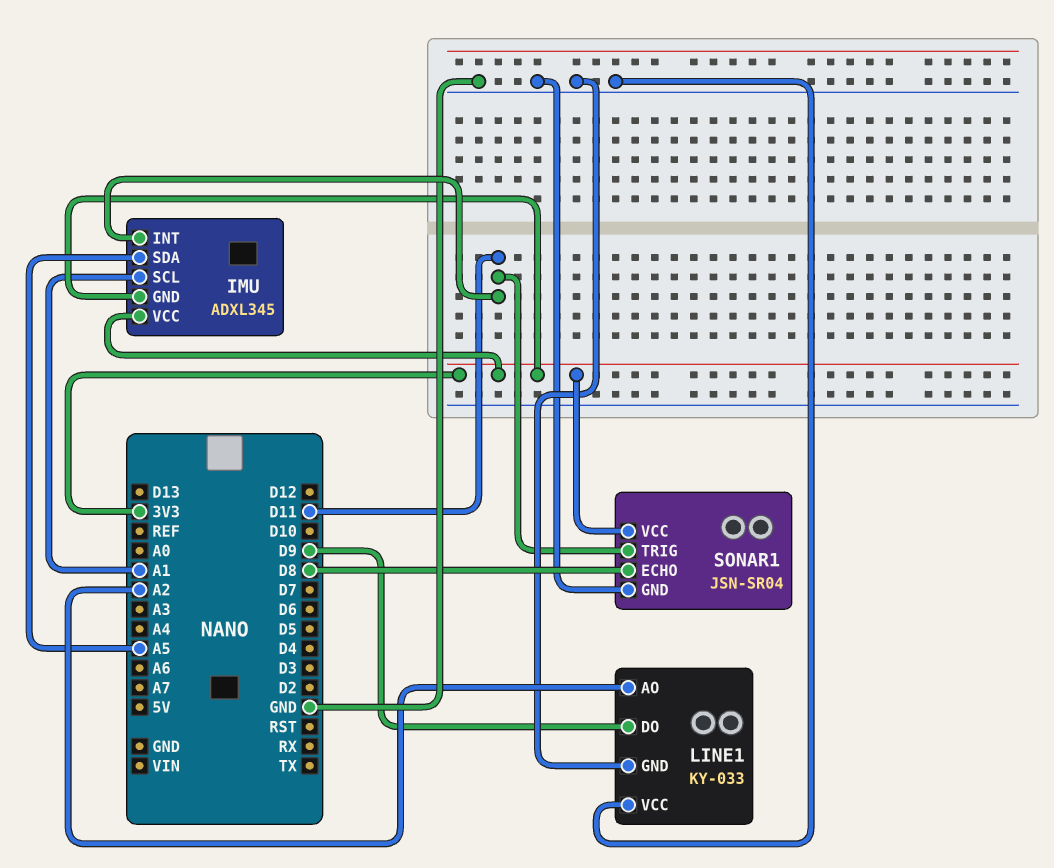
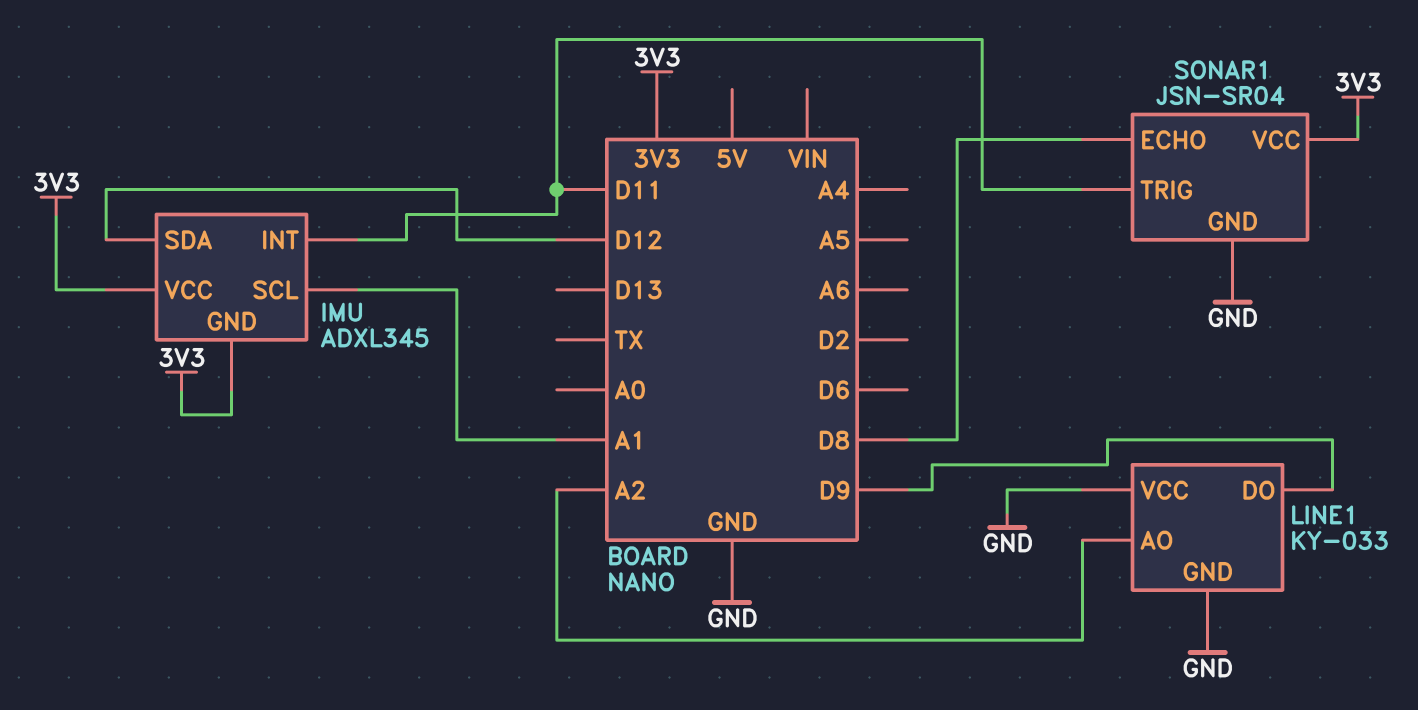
IMU pin SDA: A5 -> D12

